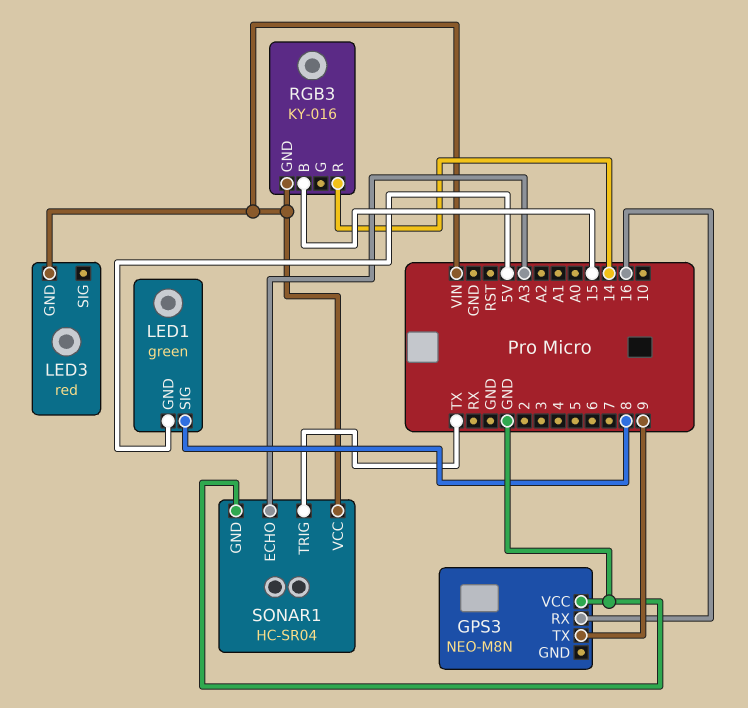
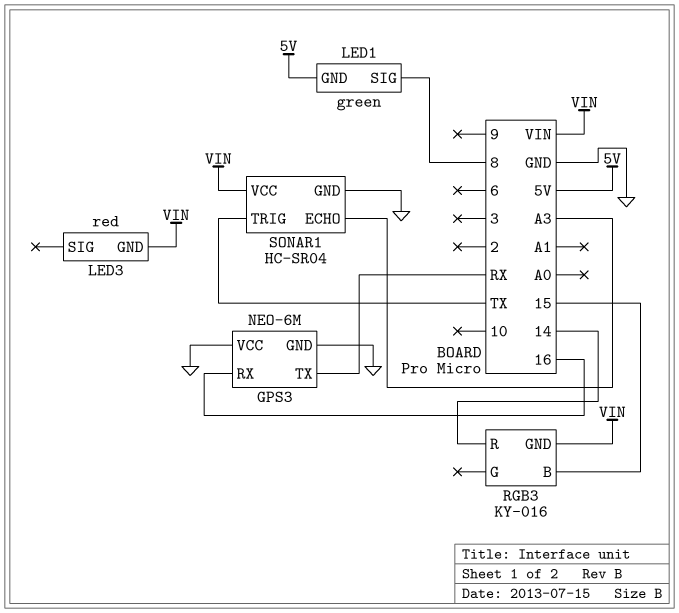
GPS3: NEO-M8N -> NEO-6M
GPS3 pin GND: none -> GND
GPS3 pin TX: 9 -> RX

